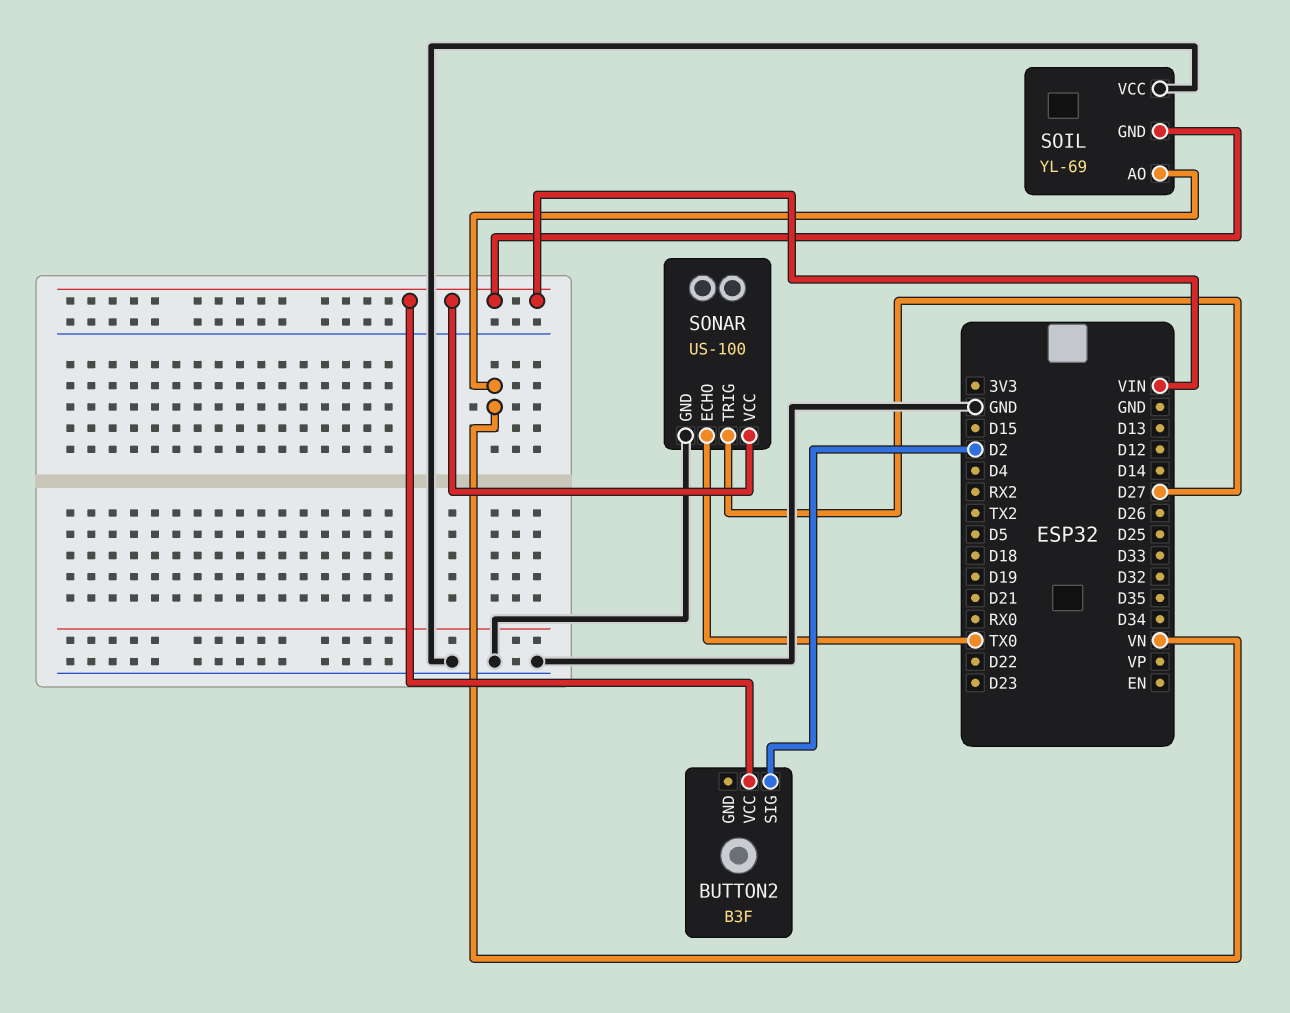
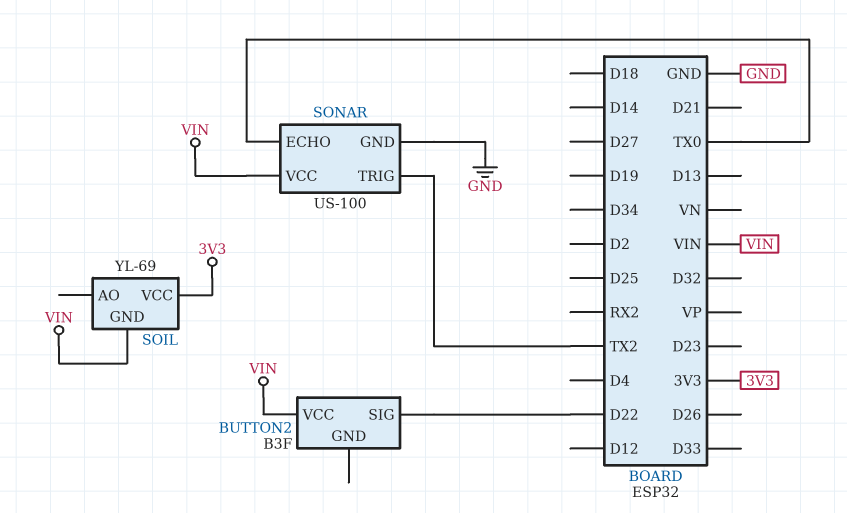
BUTTON2 pin SIG: D2 -> D22
SOIL pin AO: VN -> none
SOIL pin VCC: GND -> 3V3
SONAR pin TRIG: D27 -> TX2

